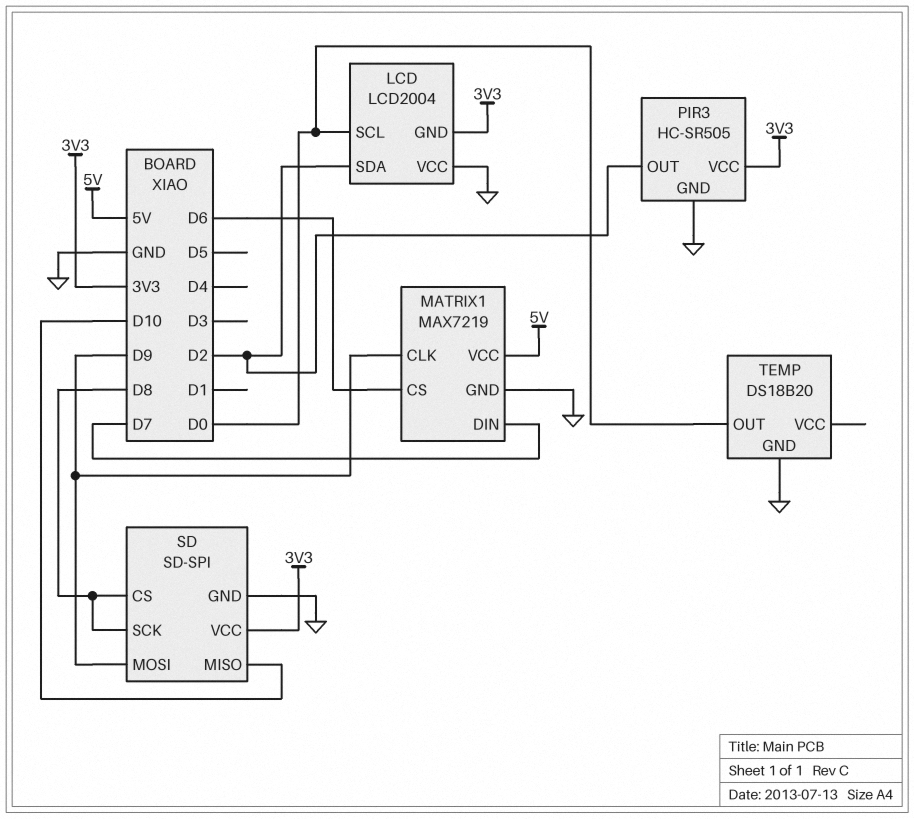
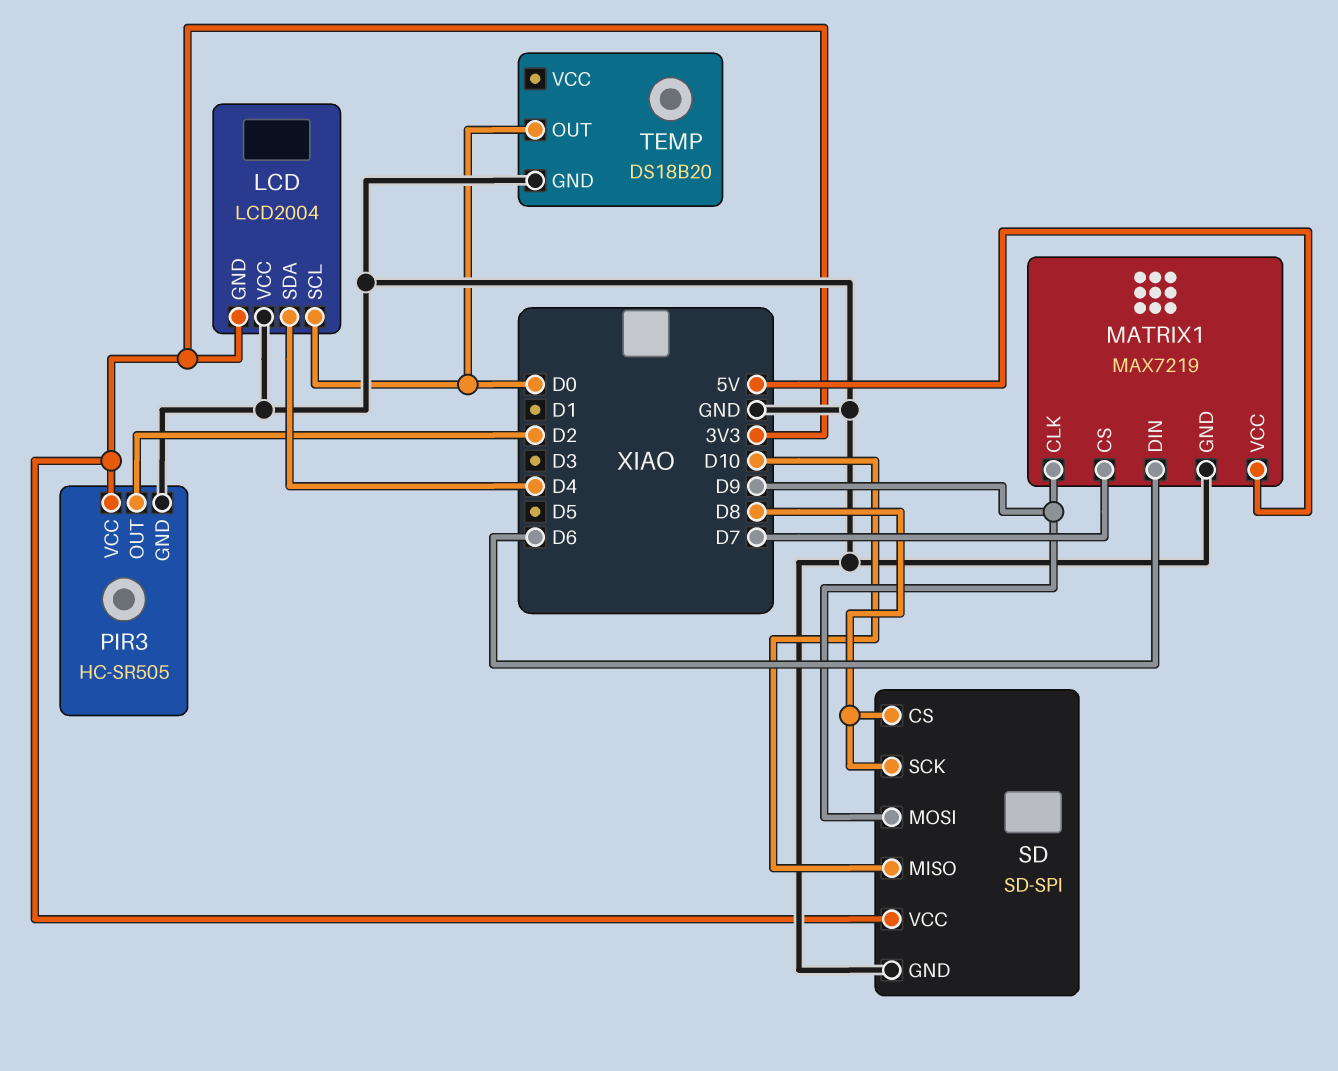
LCD pin SDA: D2 -> D4
MATRIX1 pin CS: D6 -> D7
MATRIX1 pin DIN: D7 -> D6

